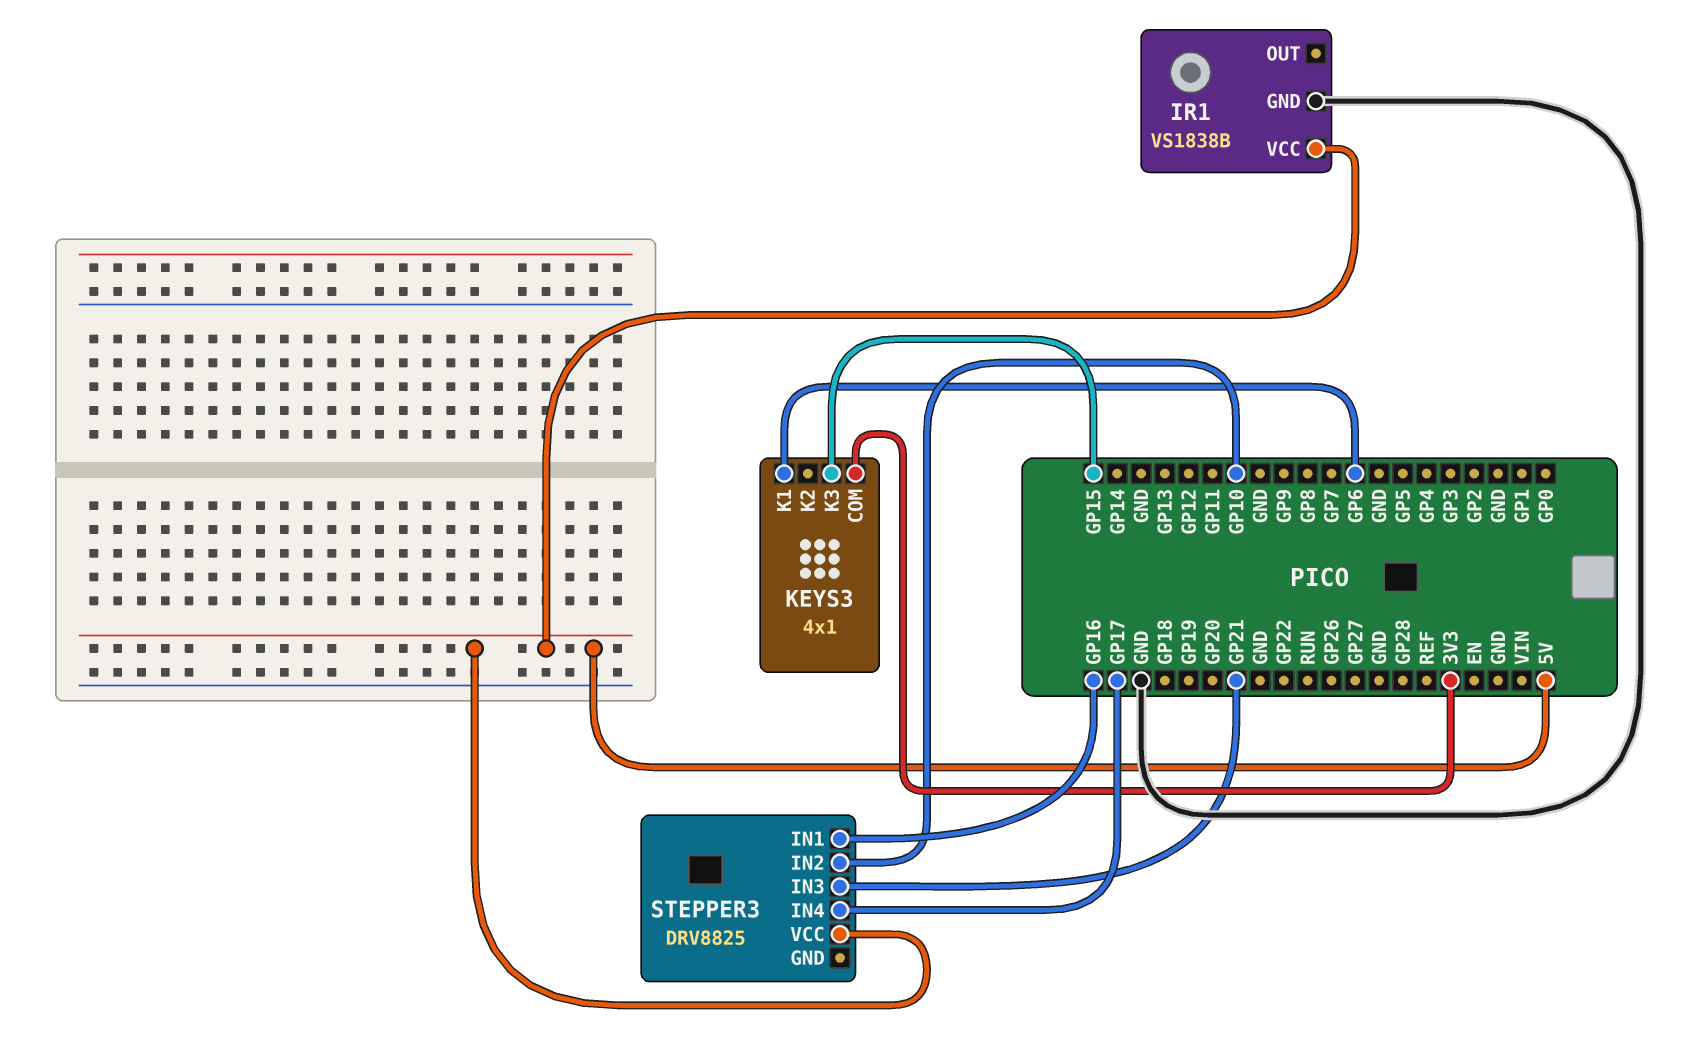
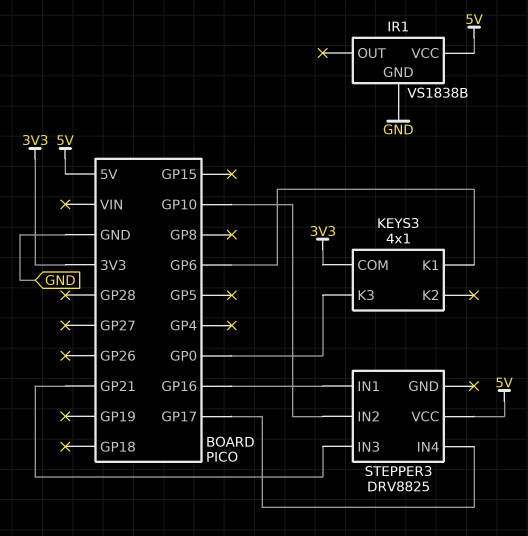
KEYS3 pin K3: GP15 -> GP0

